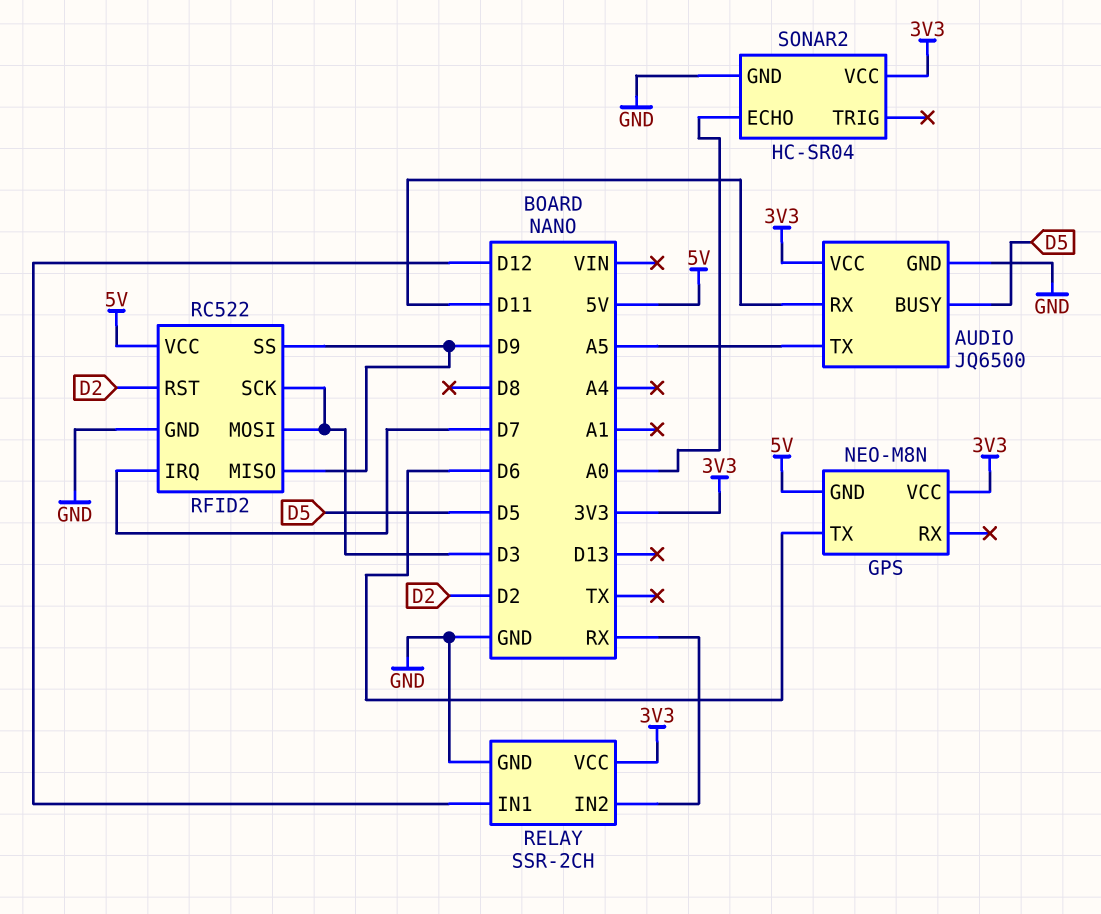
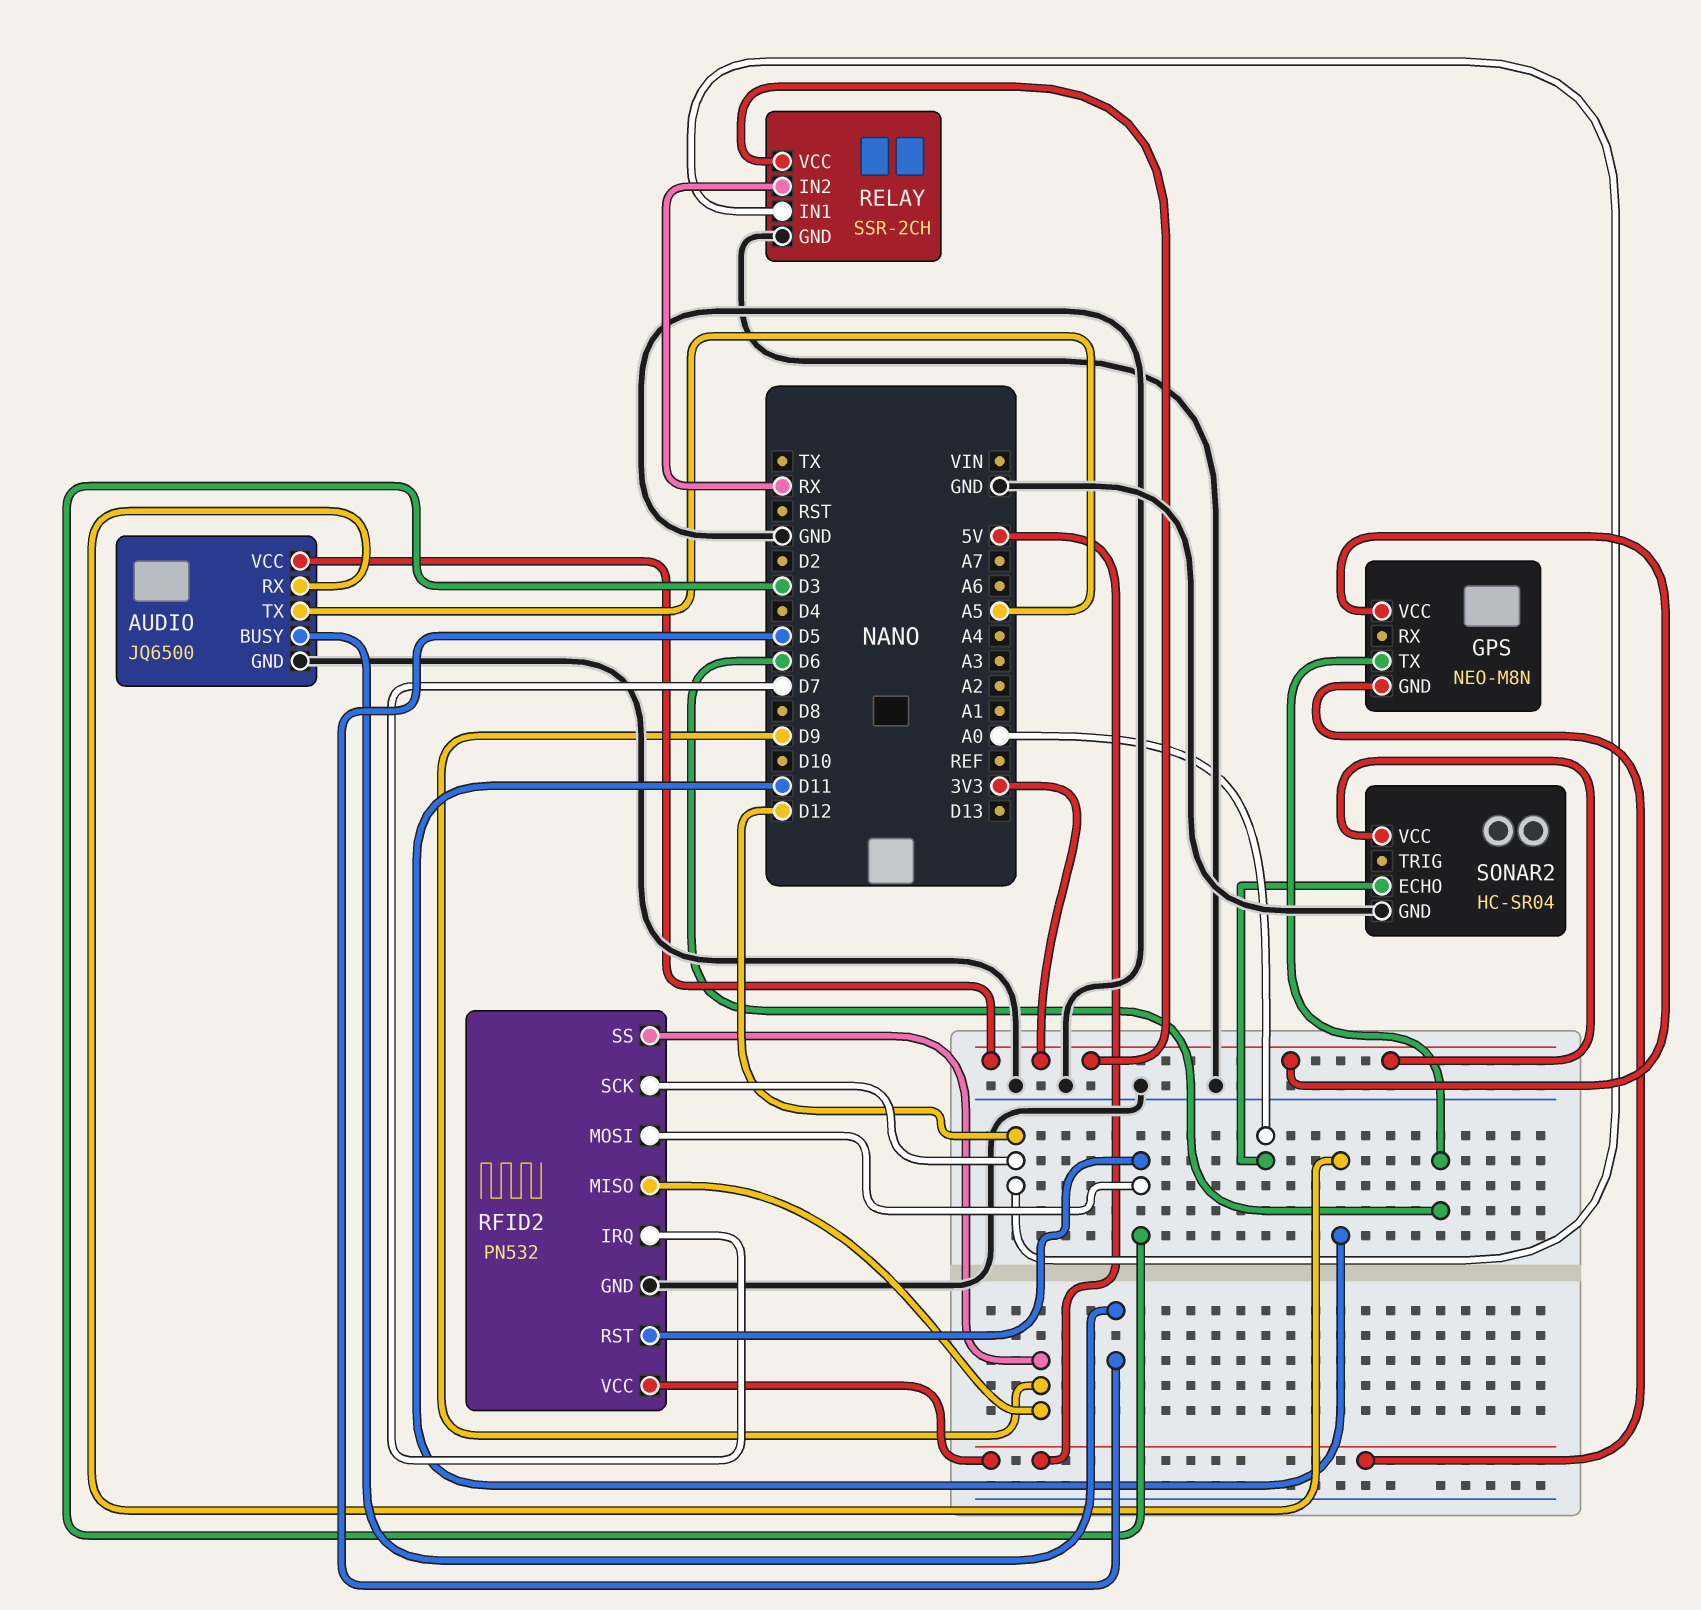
RFID2: RC522 -> PN532
RFID2 pin RST: D2 -> D3
RFID2 pin SCK: D3 -> D12

